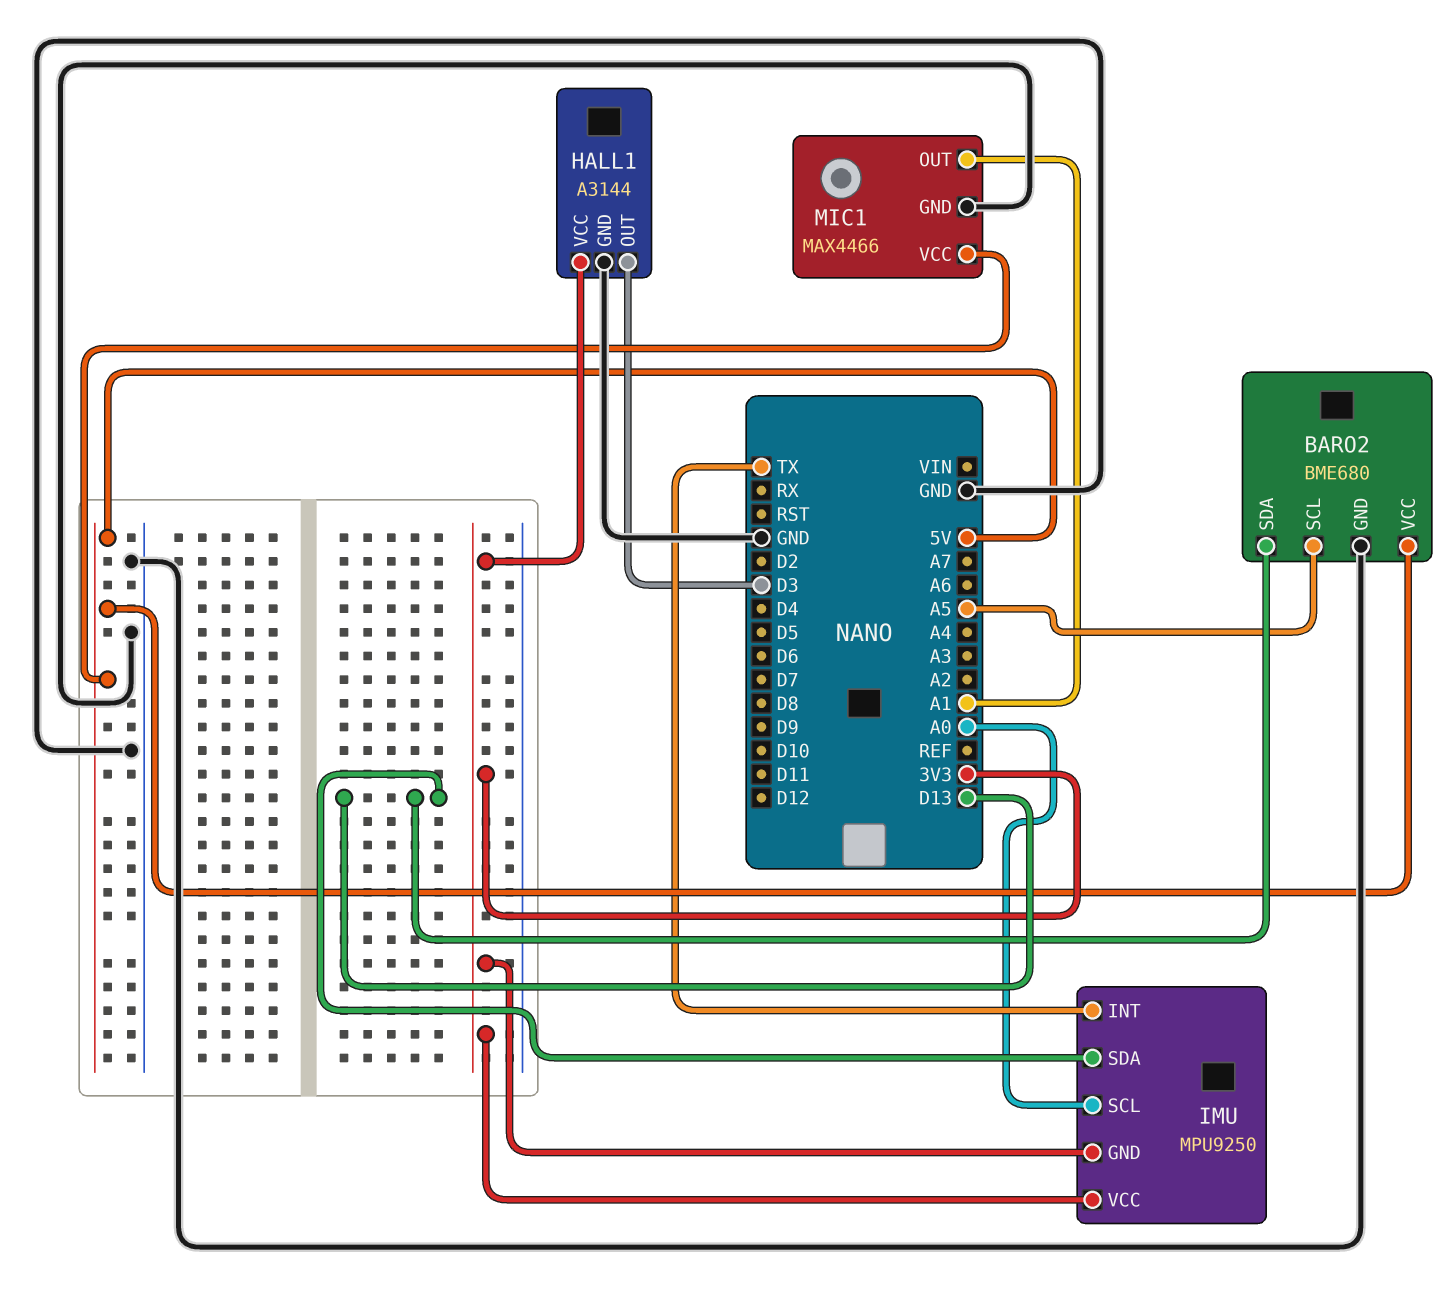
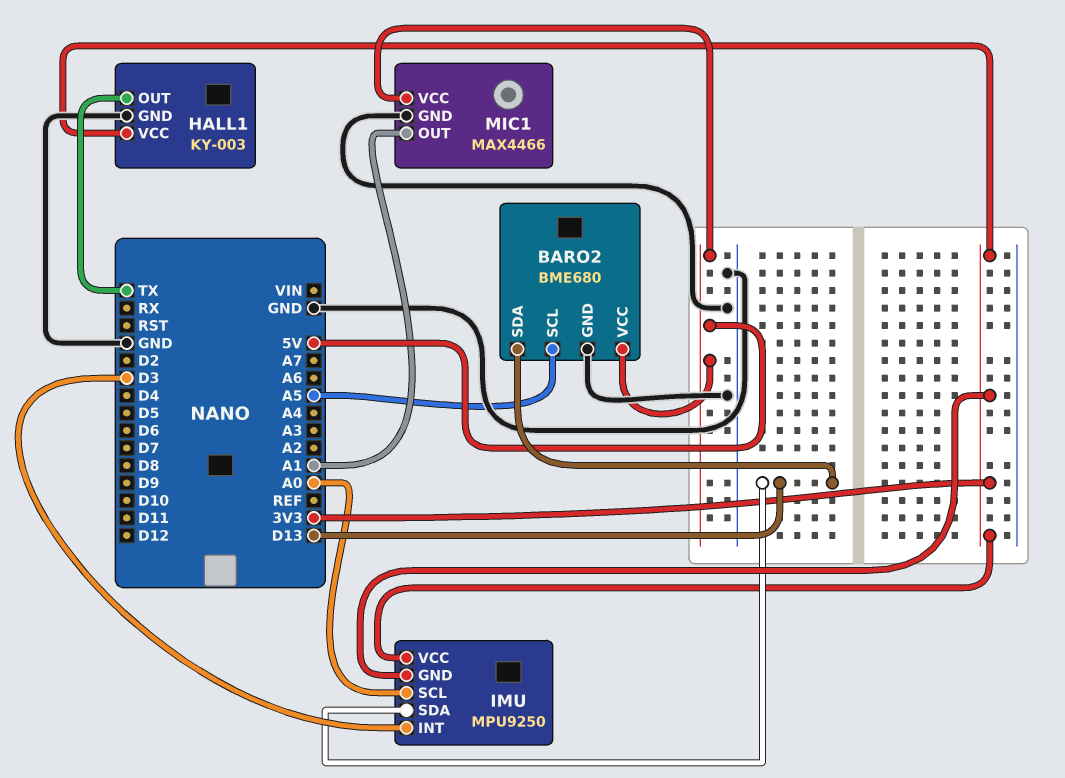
HALL1: A3144 -> KY-003
HALL1 pin OUT: D3 -> TX
IMU pin INT: TX -> D3

